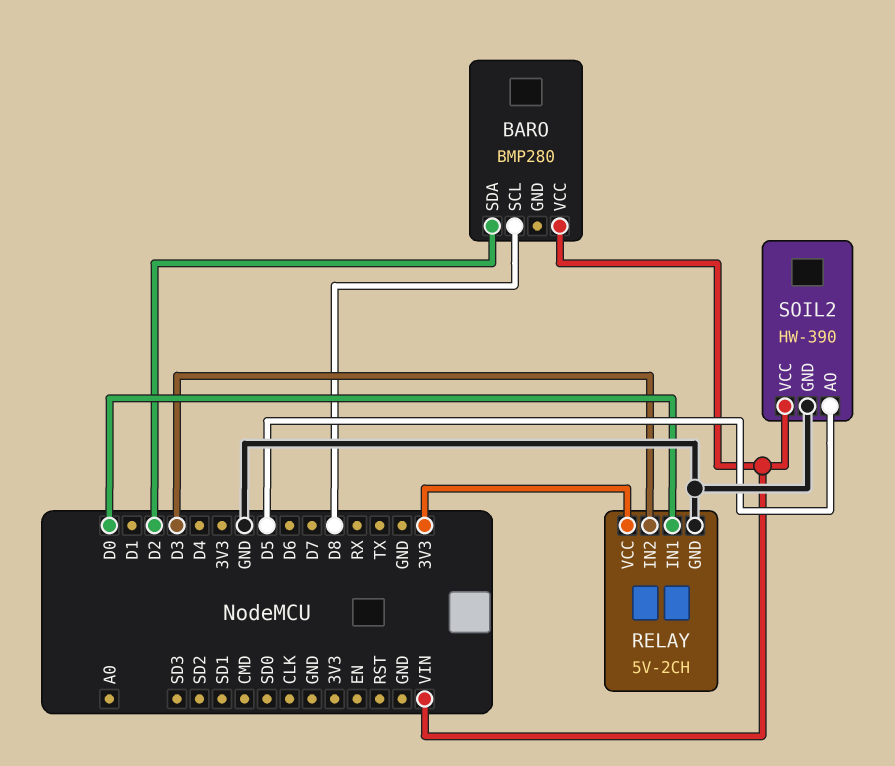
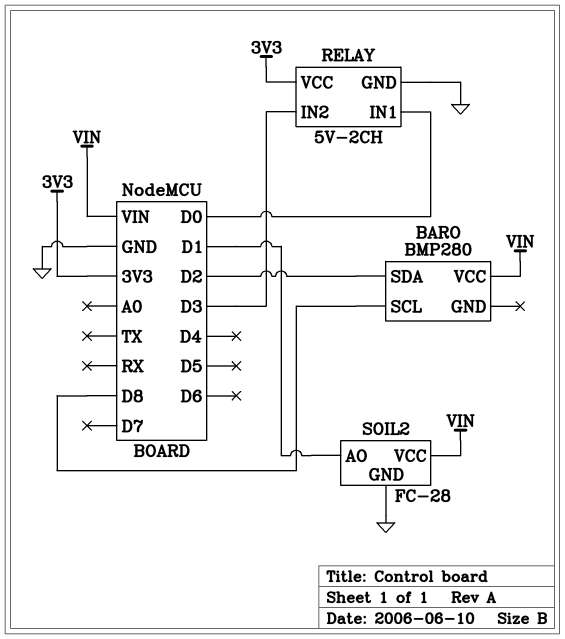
SOIL2: HW-390 -> FC-28
SOIL2 pin AO: D5 -> D1

